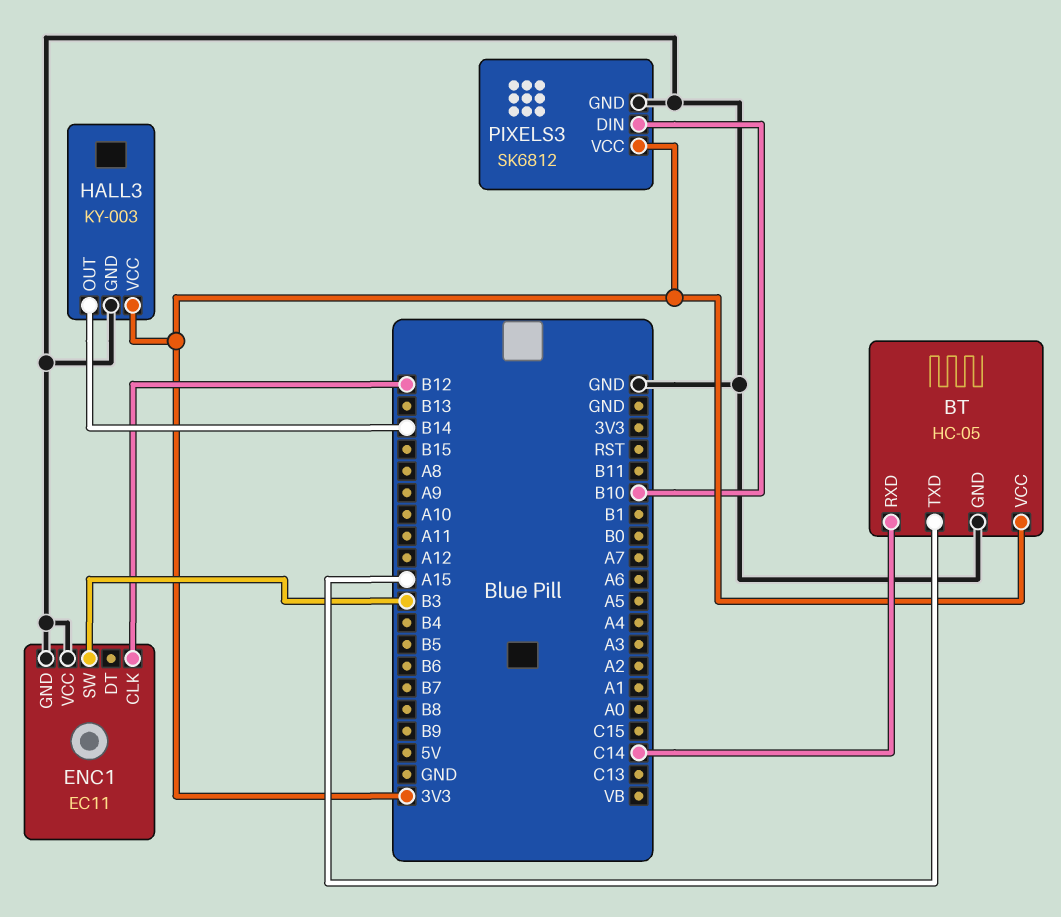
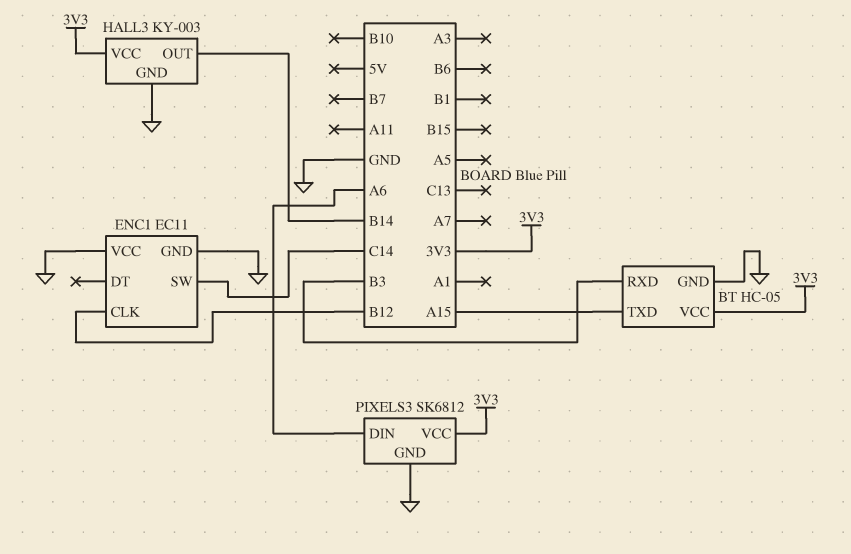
BT pin RXD: C14 -> B3
ENC1 pin SW: B3 -> C14
PIXELS3 pin DIN: B10 -> A6

